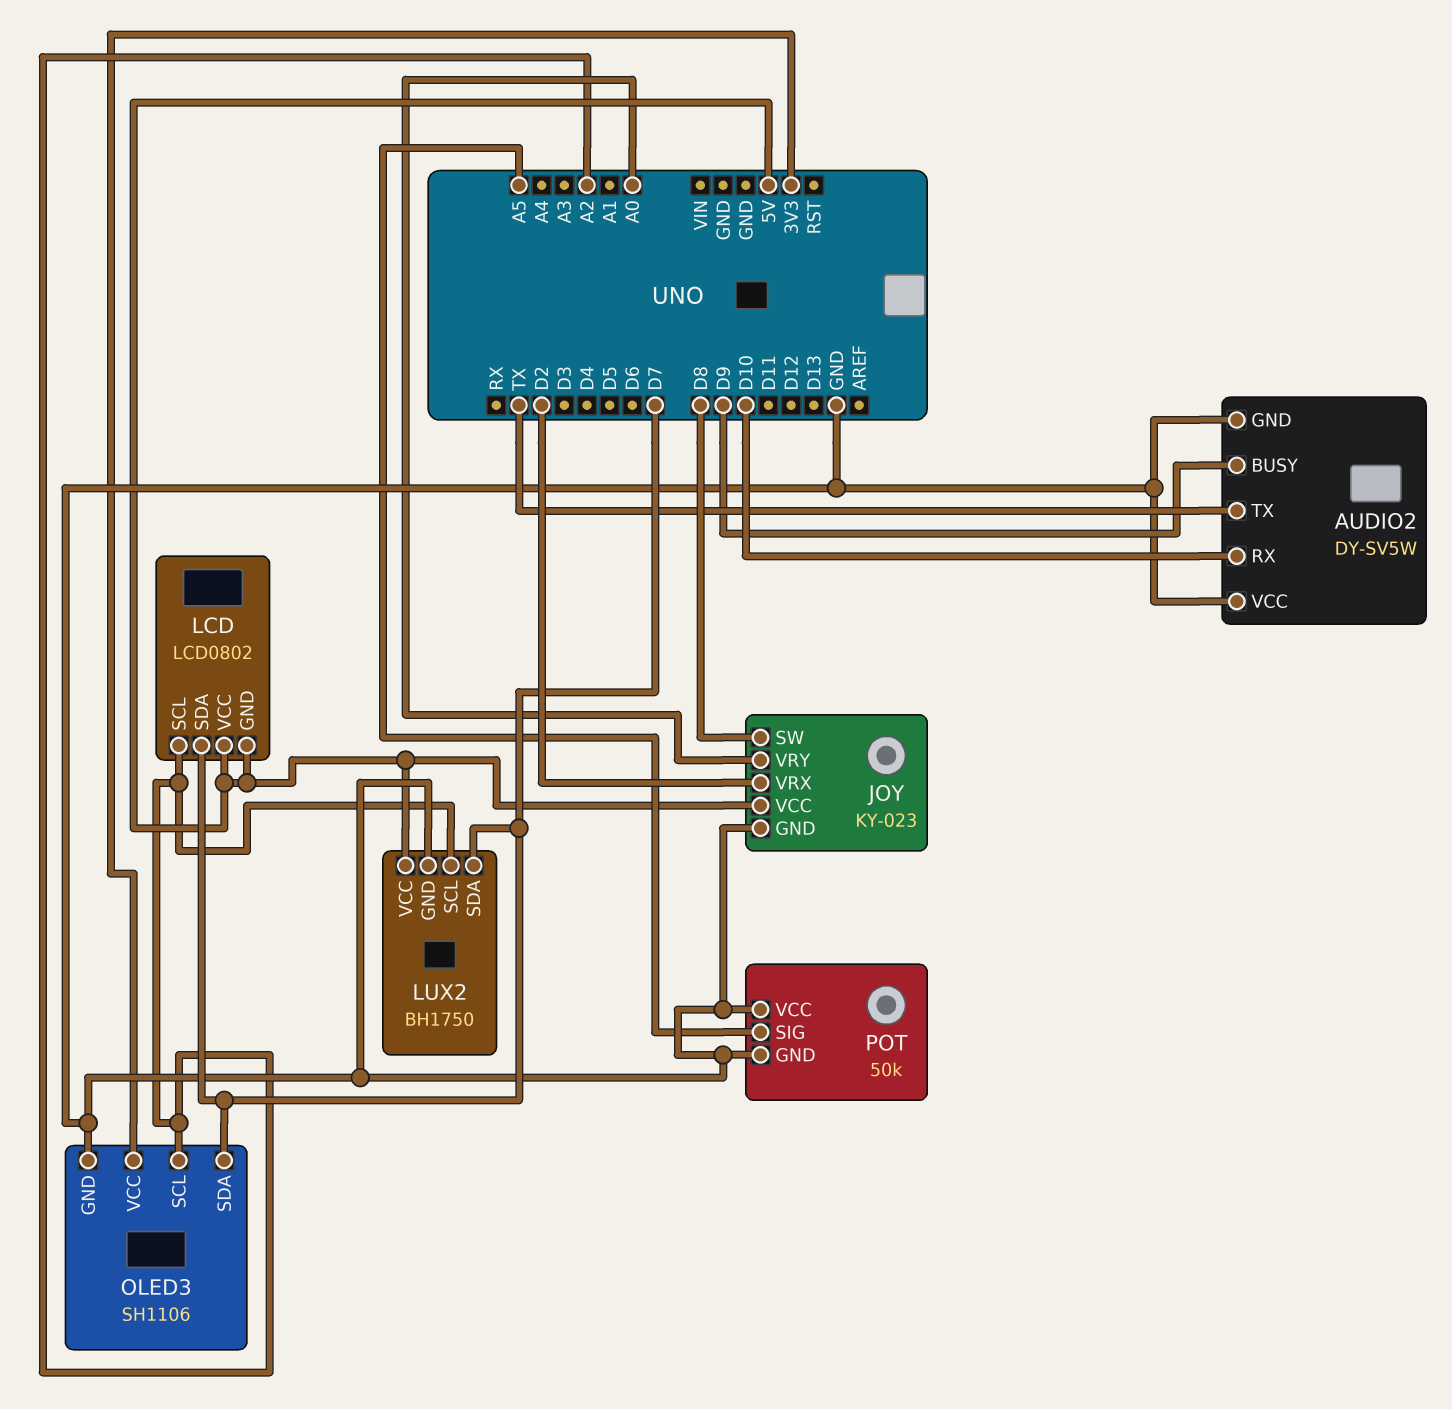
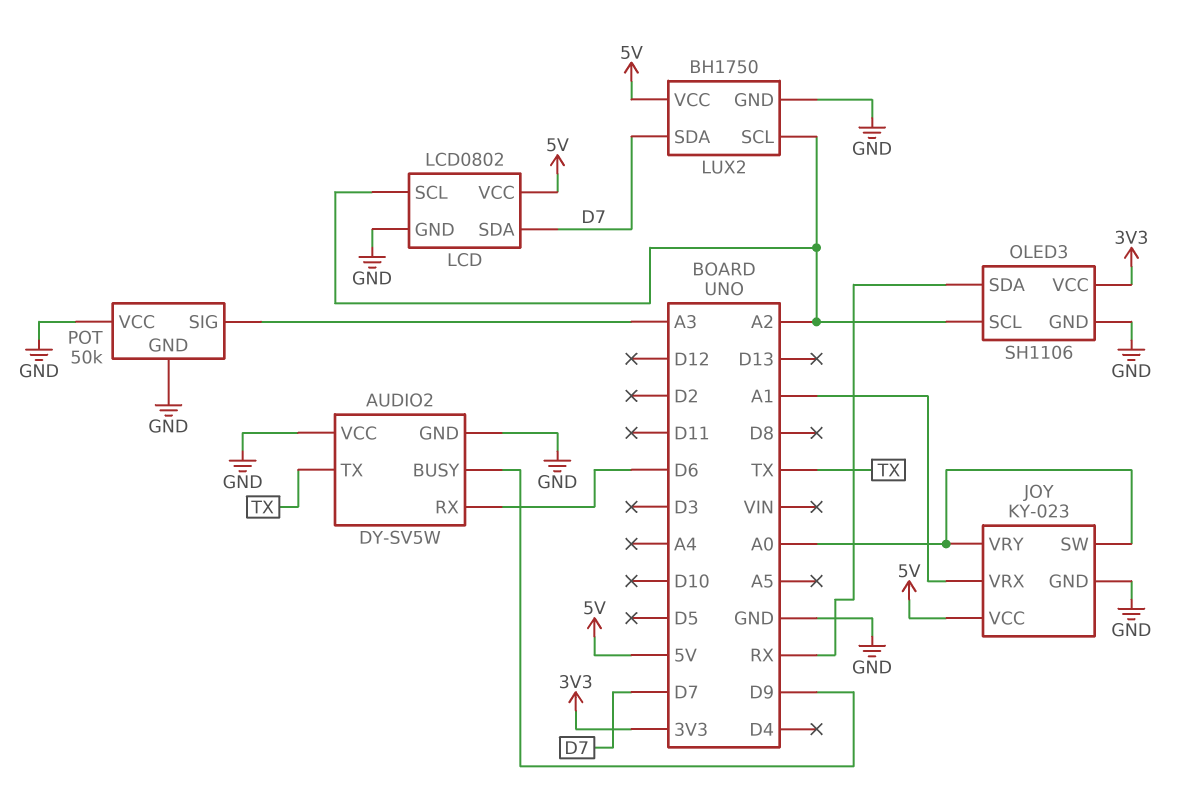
AUDIO2 pin RX: D10 -> D6
JOY pin SW: D8 -> A0
JOY pin VRX: D2 -> A1
LCD pin GND: 5V -> GND
OLED3 pin SDA: D7 -> RX
POT pin SIG: A5 -> A3

